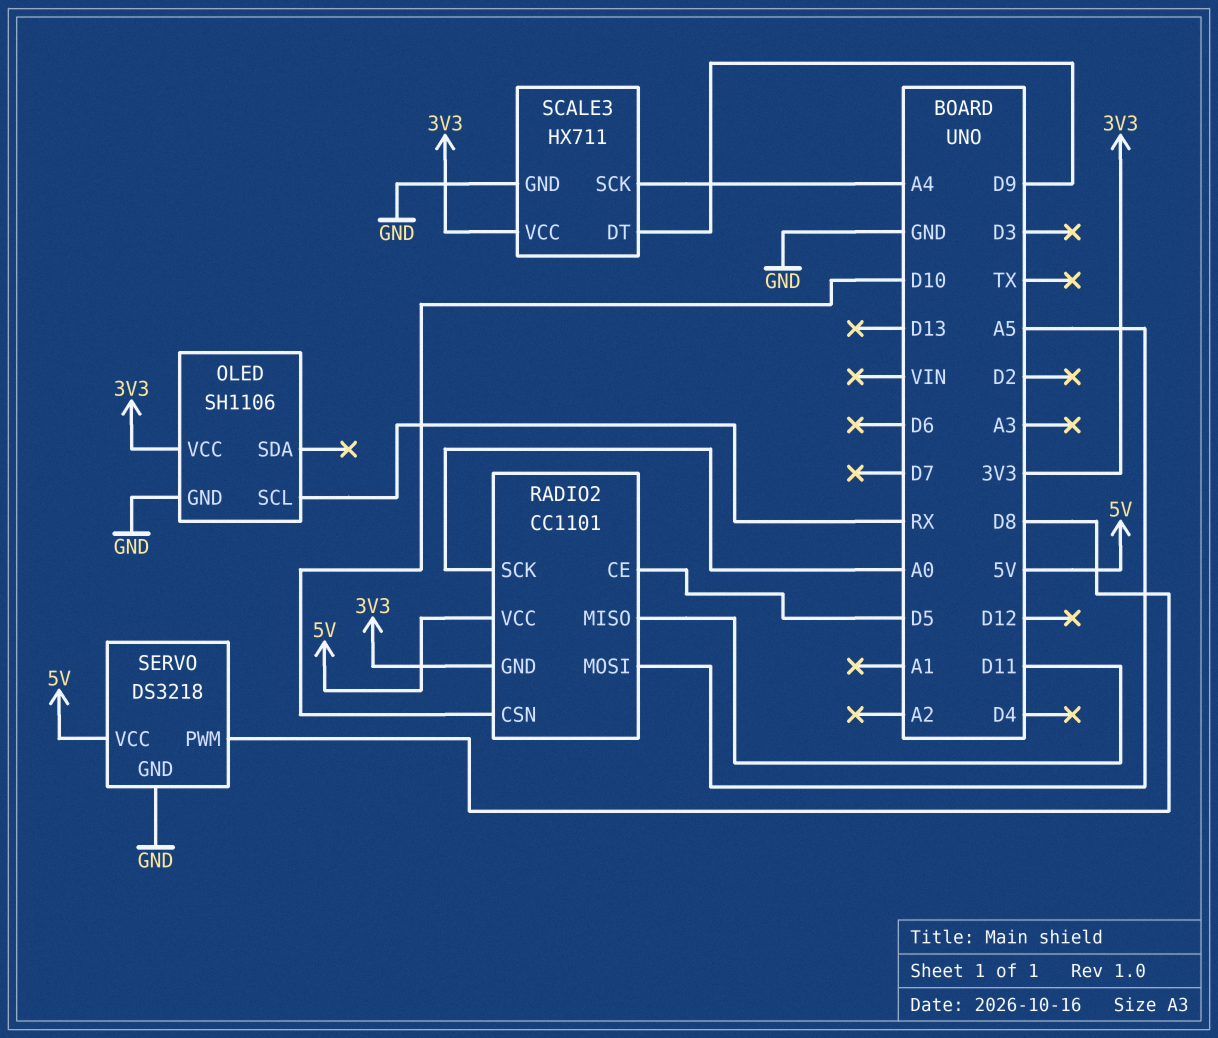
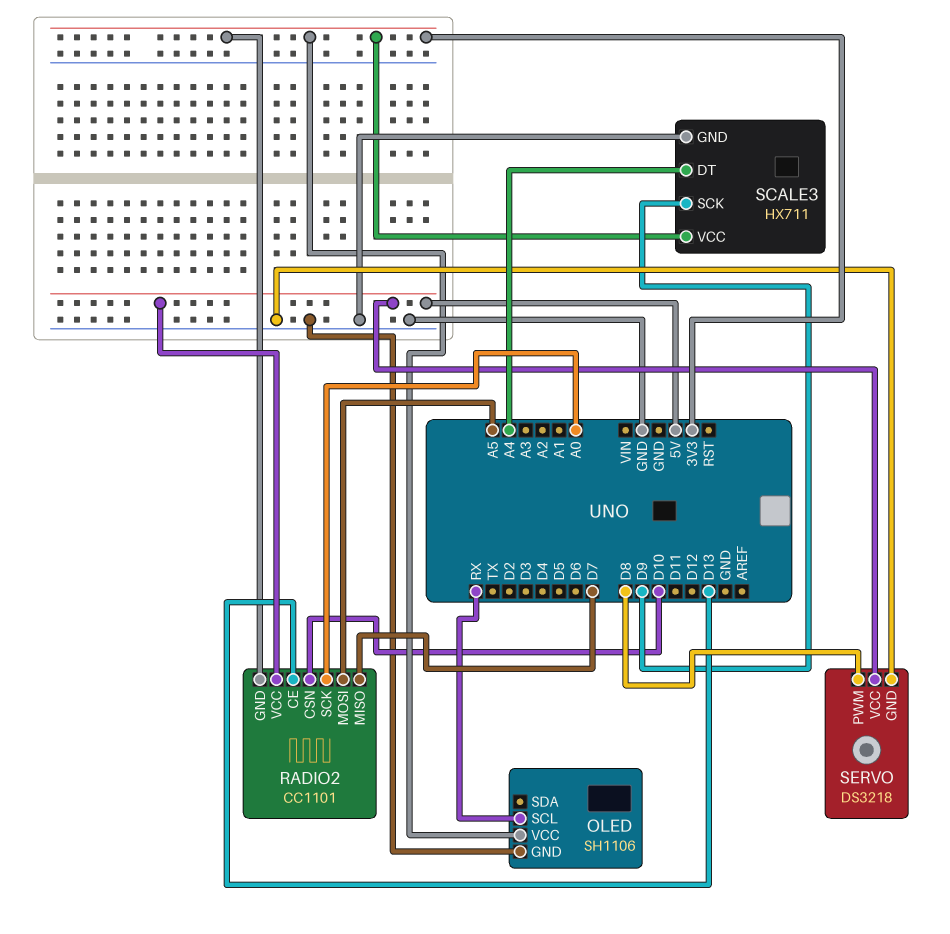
RADIO2 pin CE: D5 -> D13
RADIO2 pin MISO: D11 -> D7
SCALE3 pin DT: D9 -> A4
SCALE3 pin SCK: A4 -> D9

